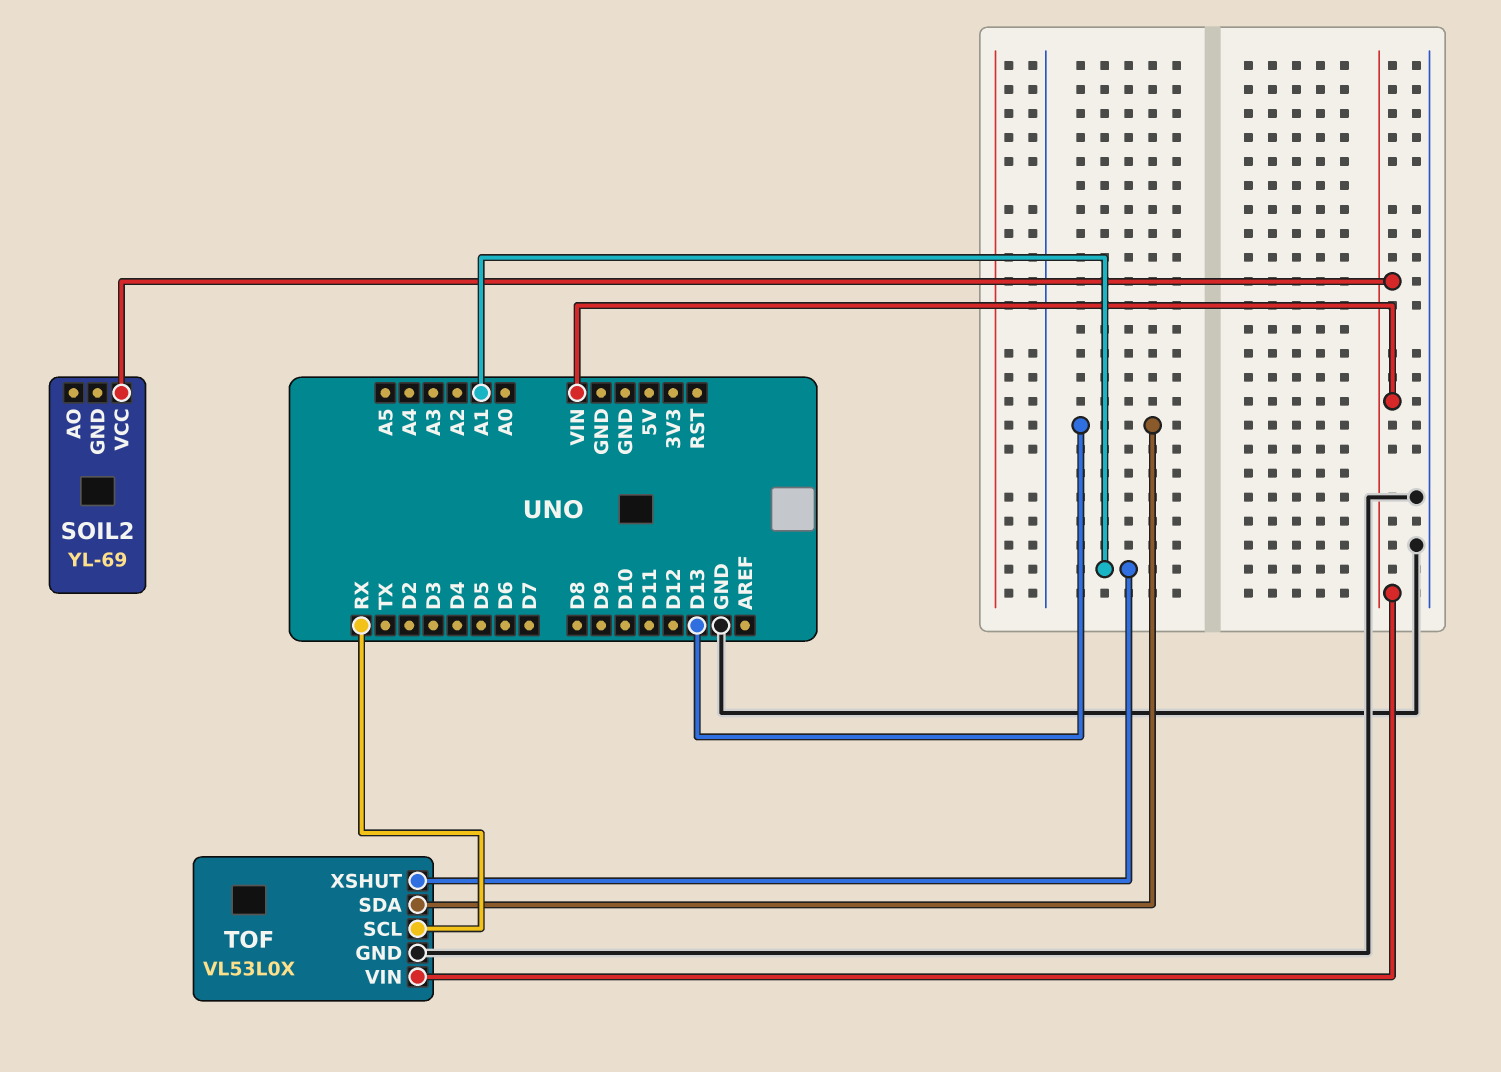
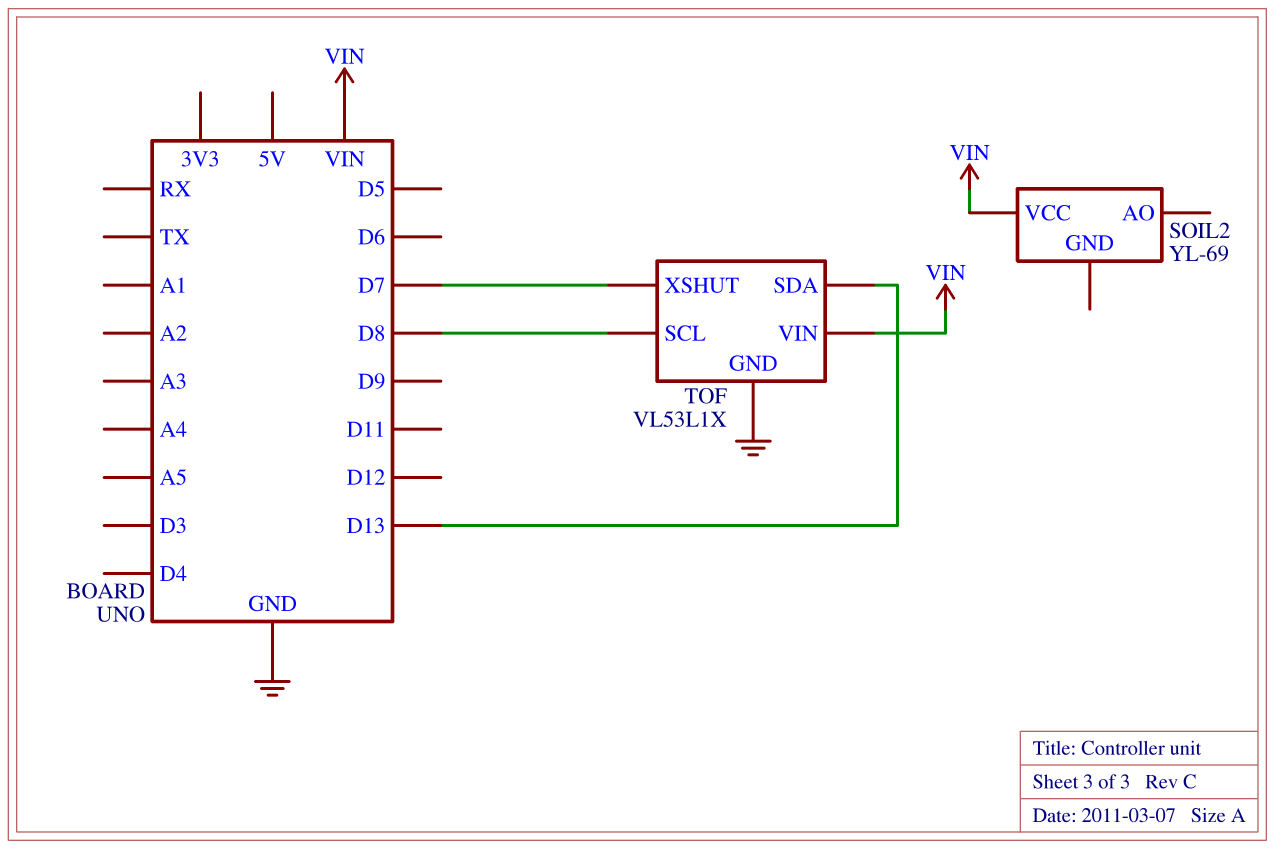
TOF: VL53L0X -> VL53L1X
TOF pin SCL: RX -> D8
TOF pin XSHUT: A1 -> D7

